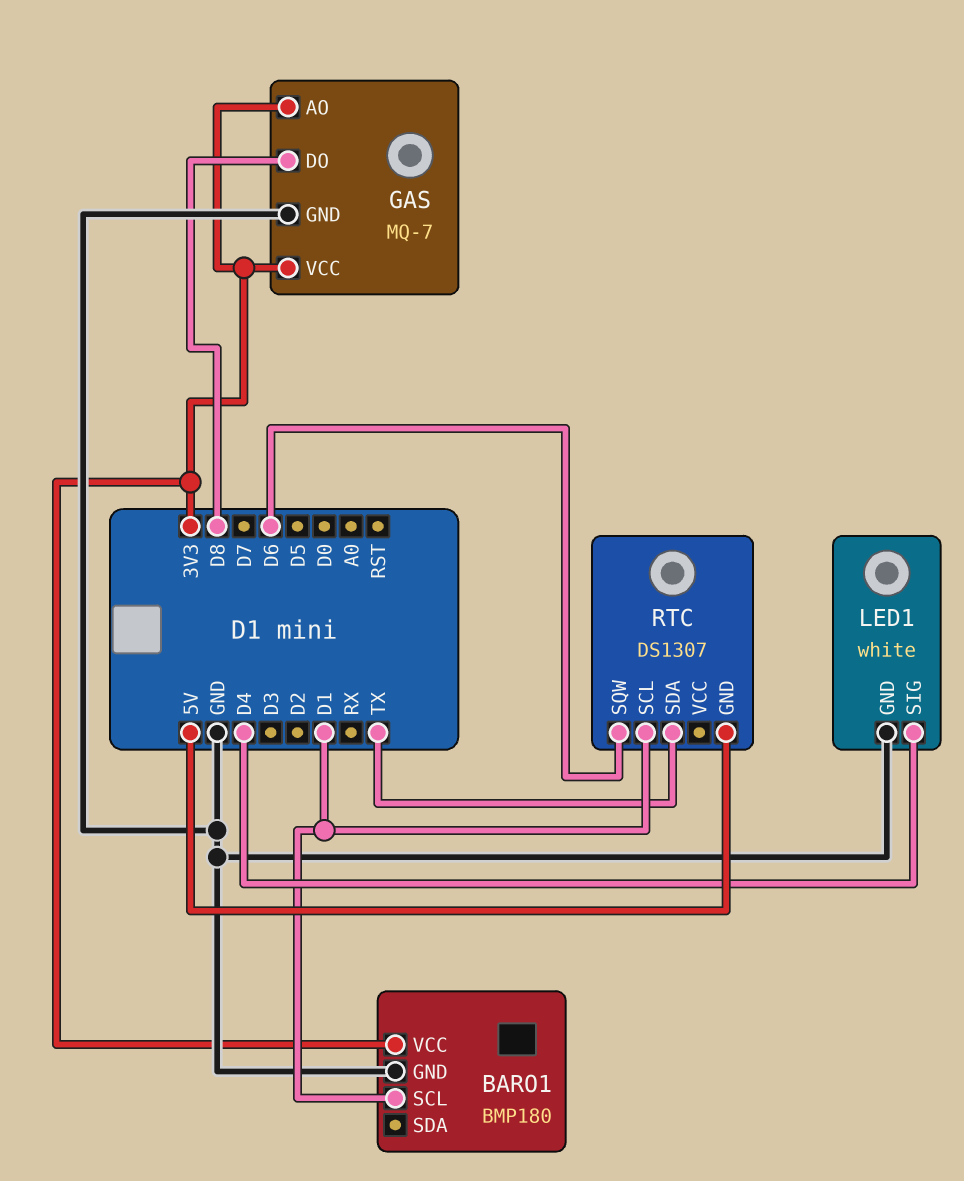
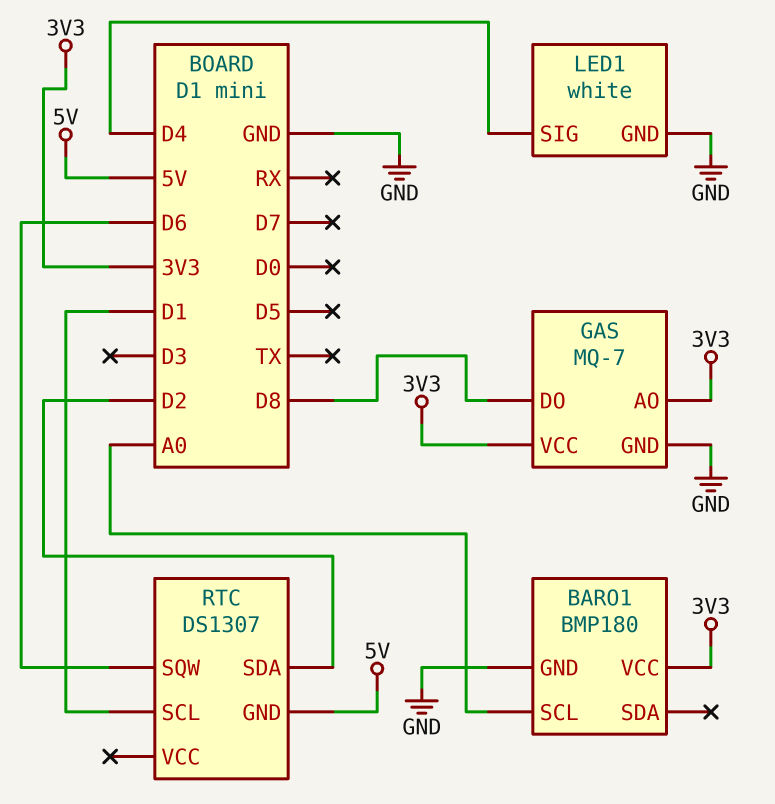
BARO1 pin SCL: D1 -> A0
RTC pin SDA: TX -> D2

